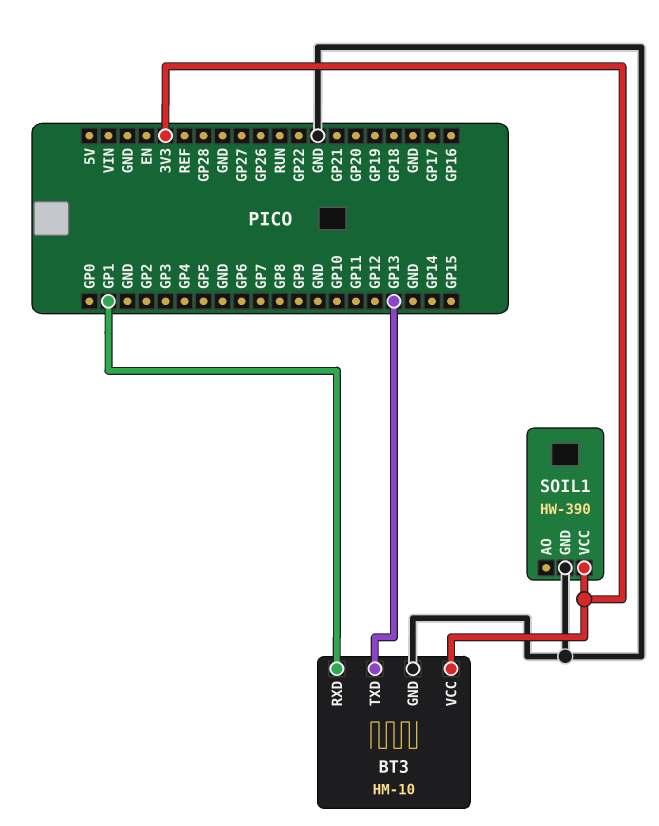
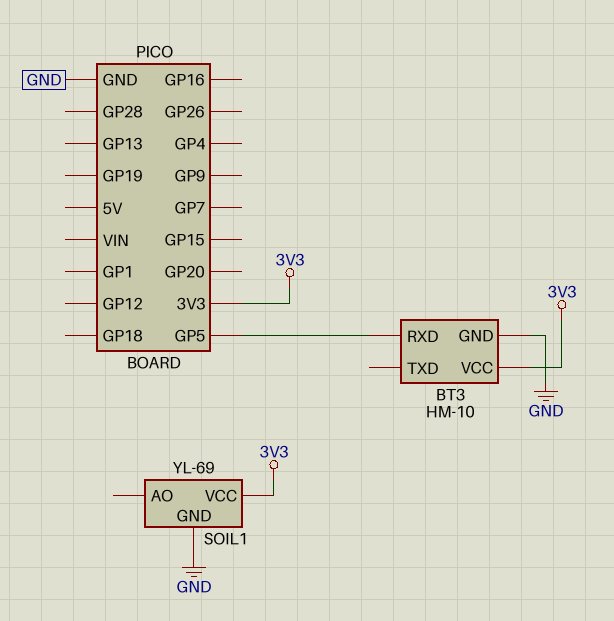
BT3 pin RXD: GP1 -> GP5
BT3 pin TXD: GP13 -> none
SOIL1: HW-390 -> YL-69

